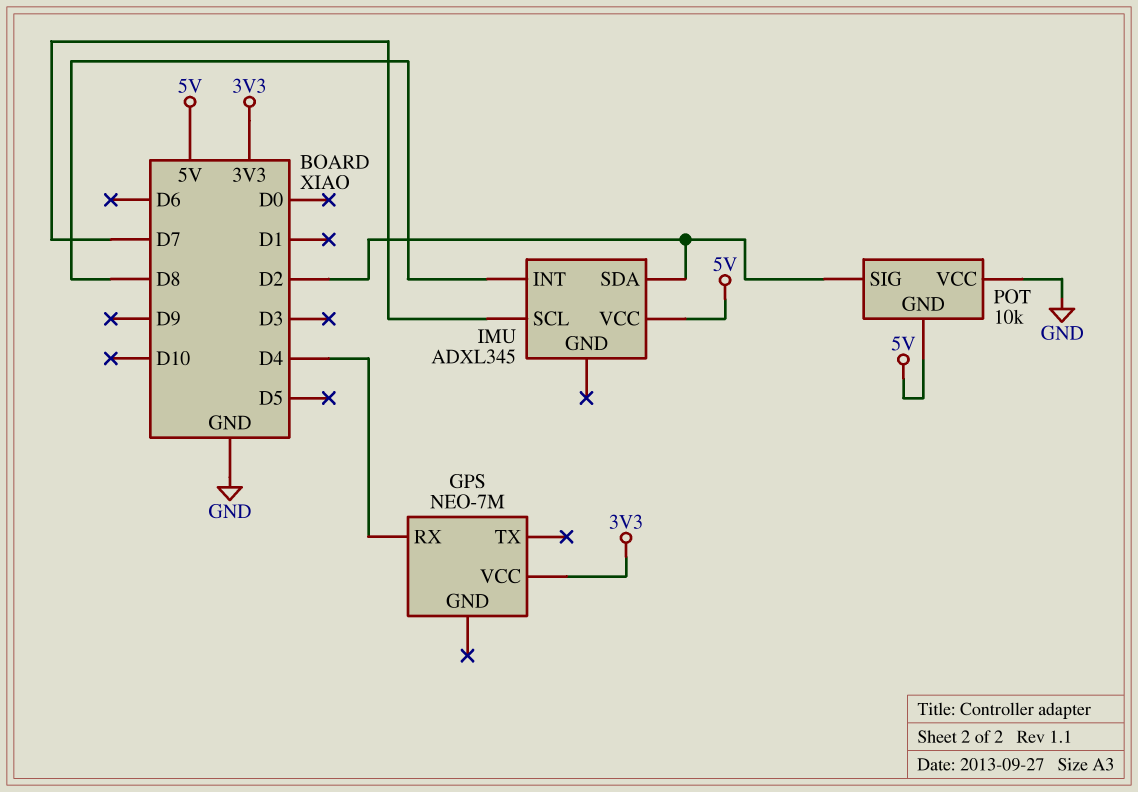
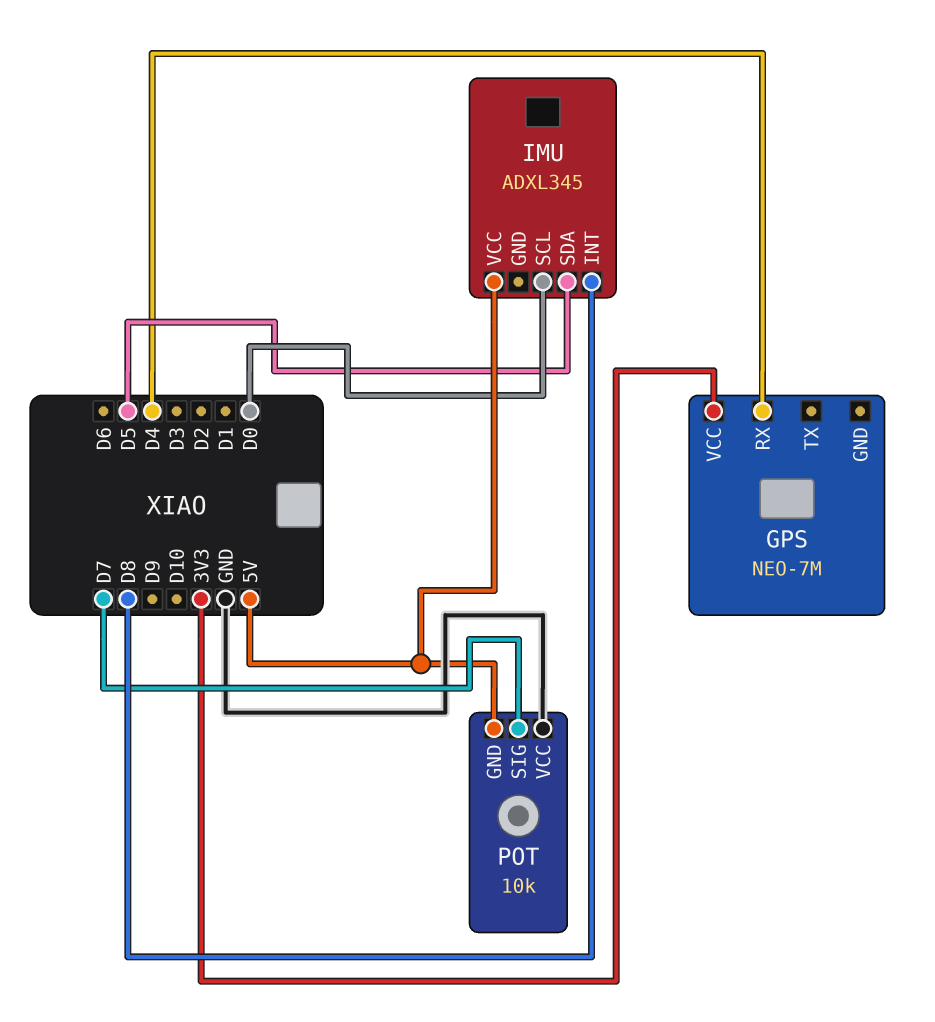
IMU pin SCL: D7 -> D0
IMU pin SDA: D2 -> D5
POT pin SIG: D2 -> D7

